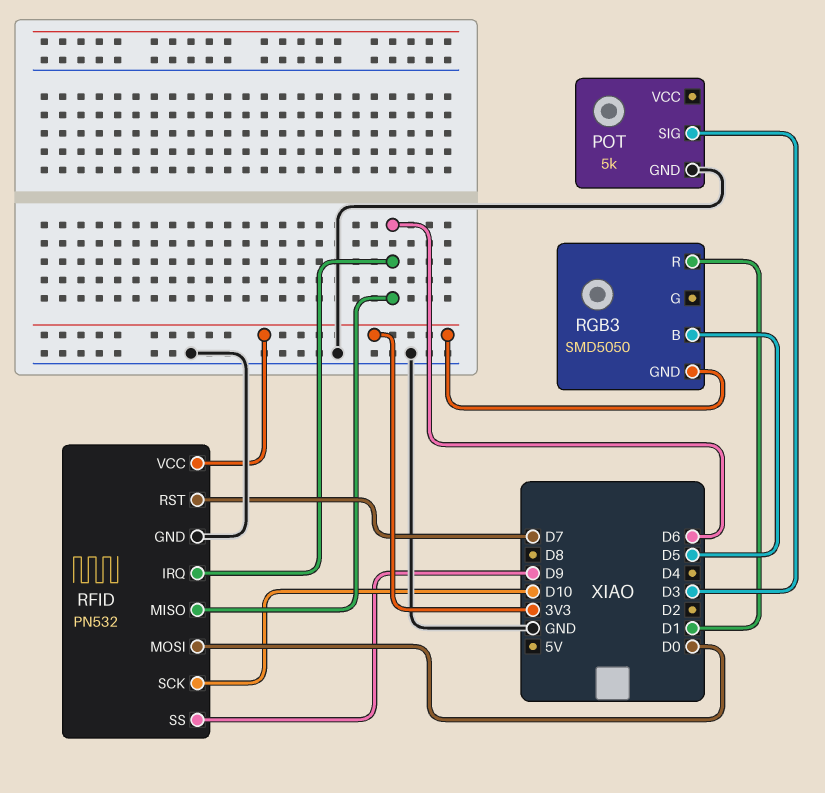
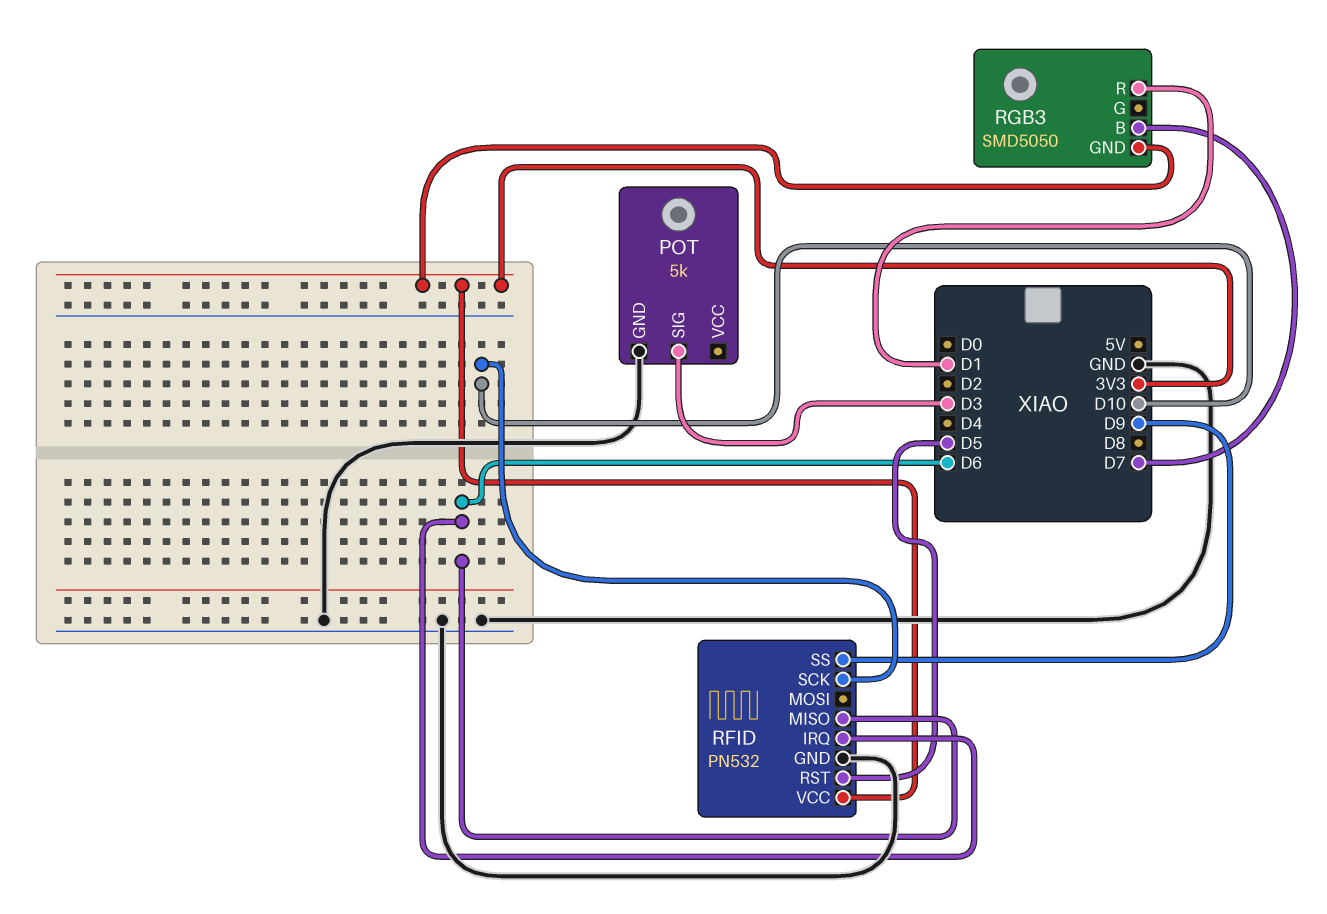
RFID pin MOSI: D0 -> none
RFID pin RST: D7 -> D5
RGB3 pin B: D5 -> D7

